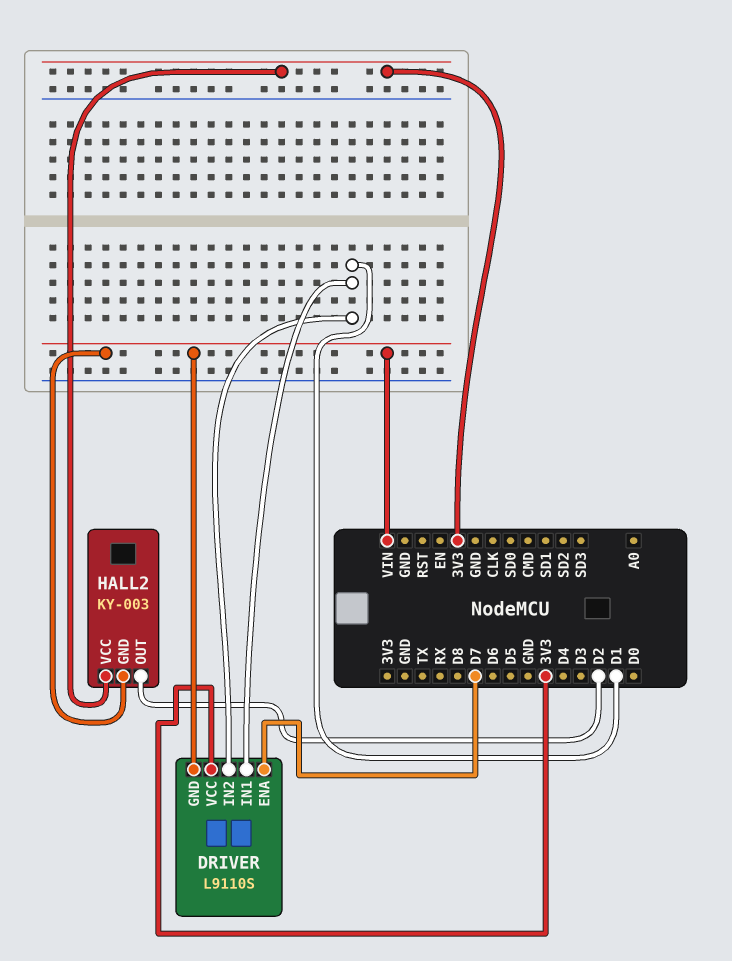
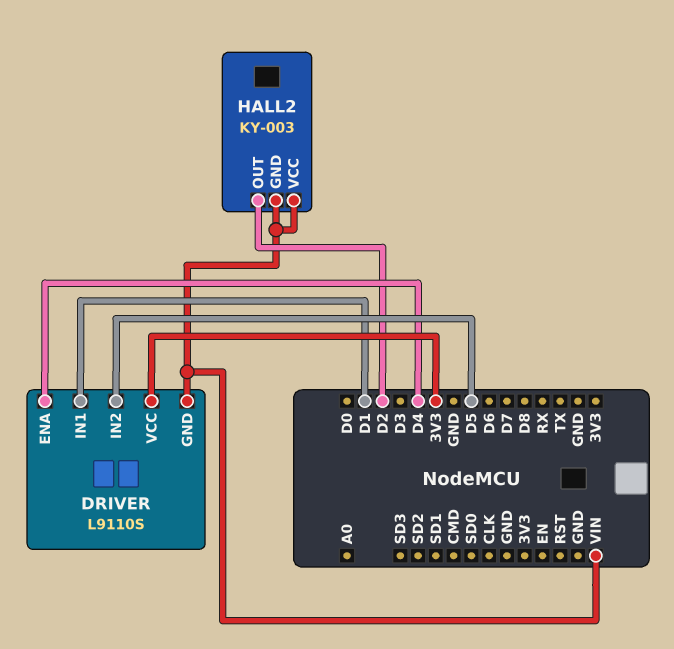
DRIVER pin ENA: D7 -> D4
DRIVER pin IN2: D1 -> D5
HALL2 pin VCC: 3V3 -> VIN

